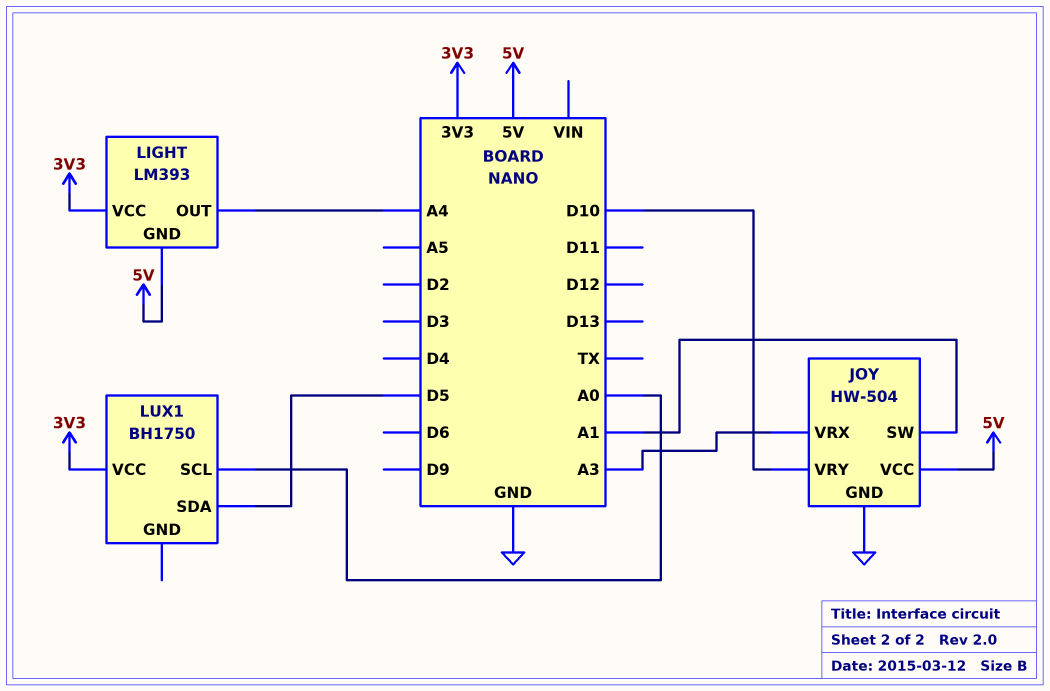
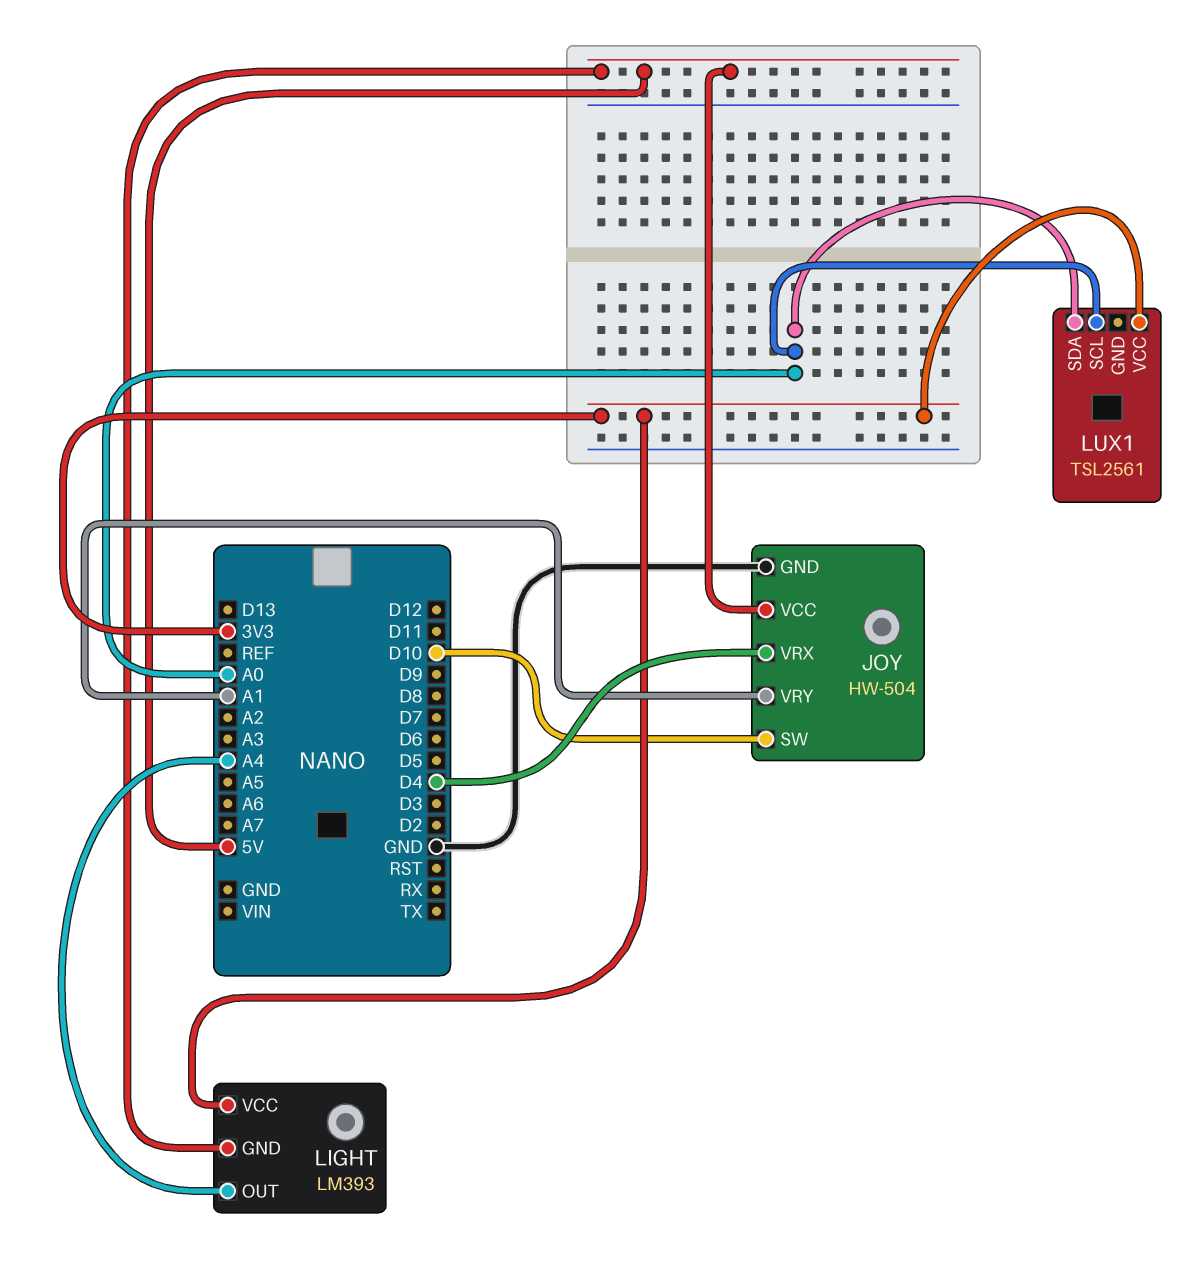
JOY pin SW: A1 -> D10
JOY pin VRX: A3 -> D4
JOY pin VRY: D10 -> A1
LUX1: BH1750 -> TSL2561
LUX1 pin SDA: D5 -> A0

